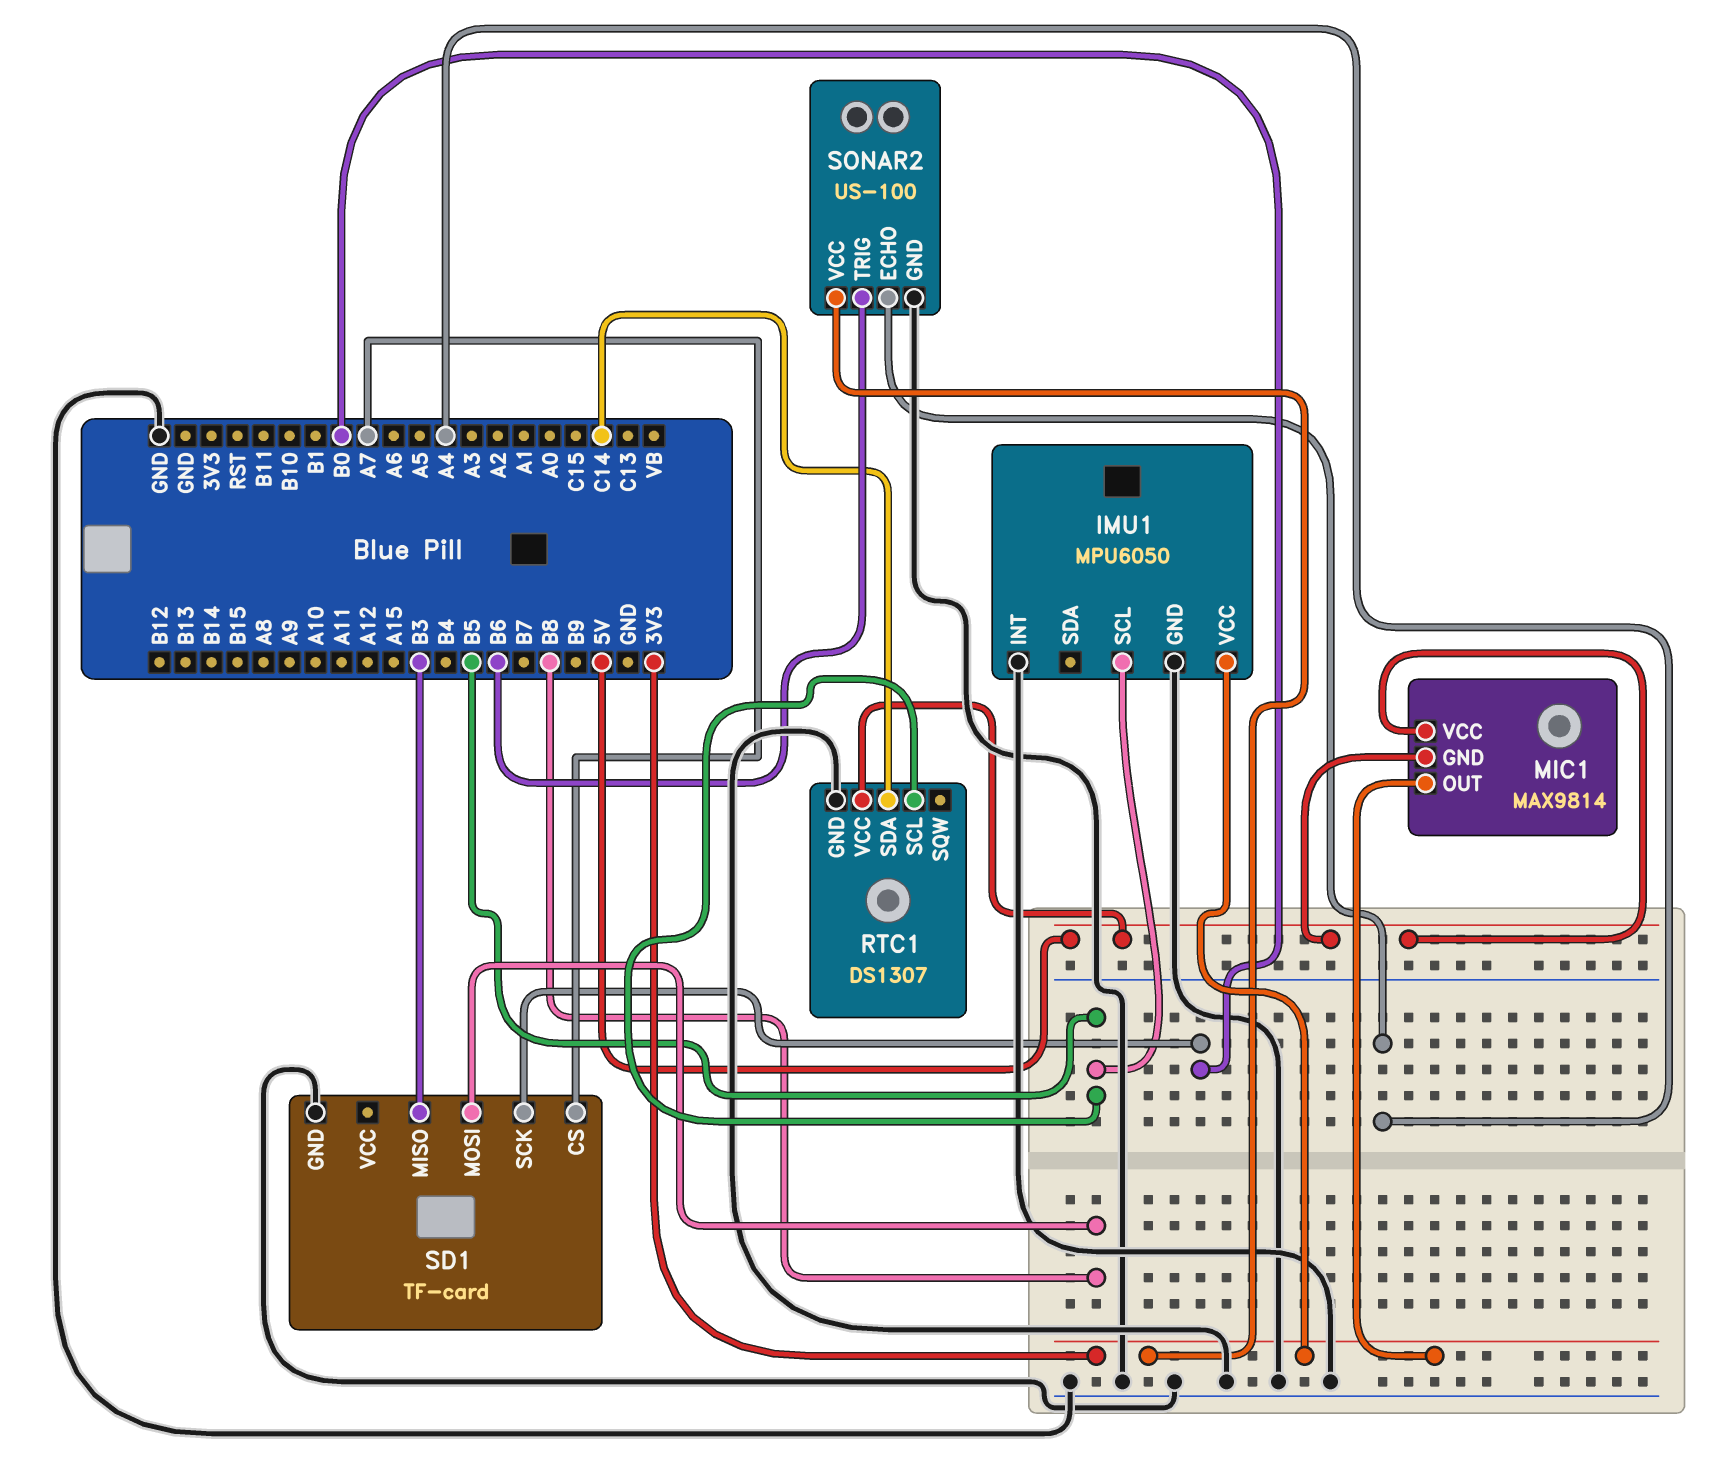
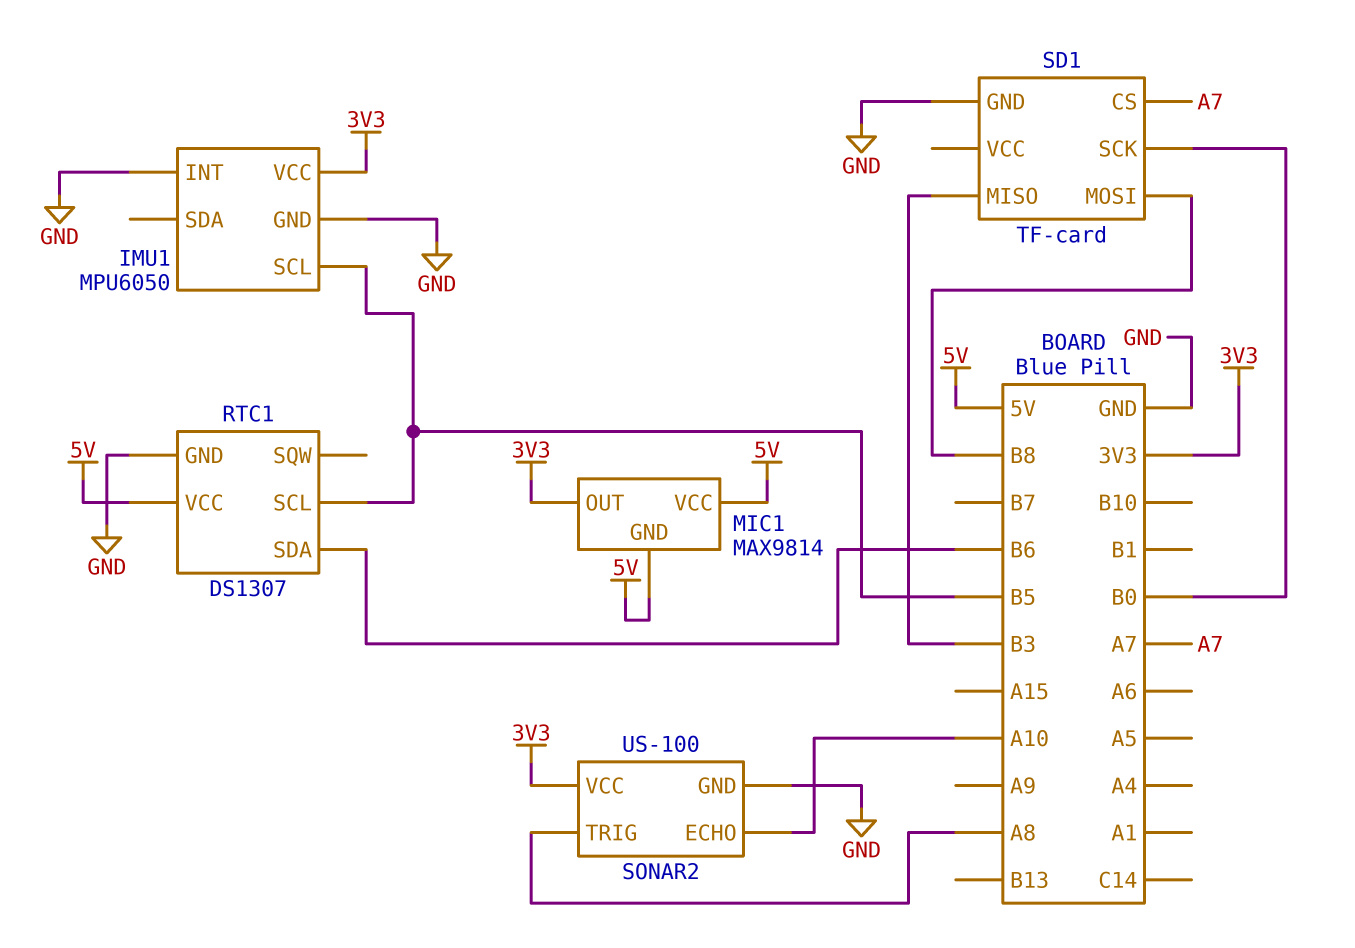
RTC1 pin SDA: C14 -> B6
SONAR2 pin ECHO: A4 -> A10
SONAR2 pin TRIG: B6 -> A8

